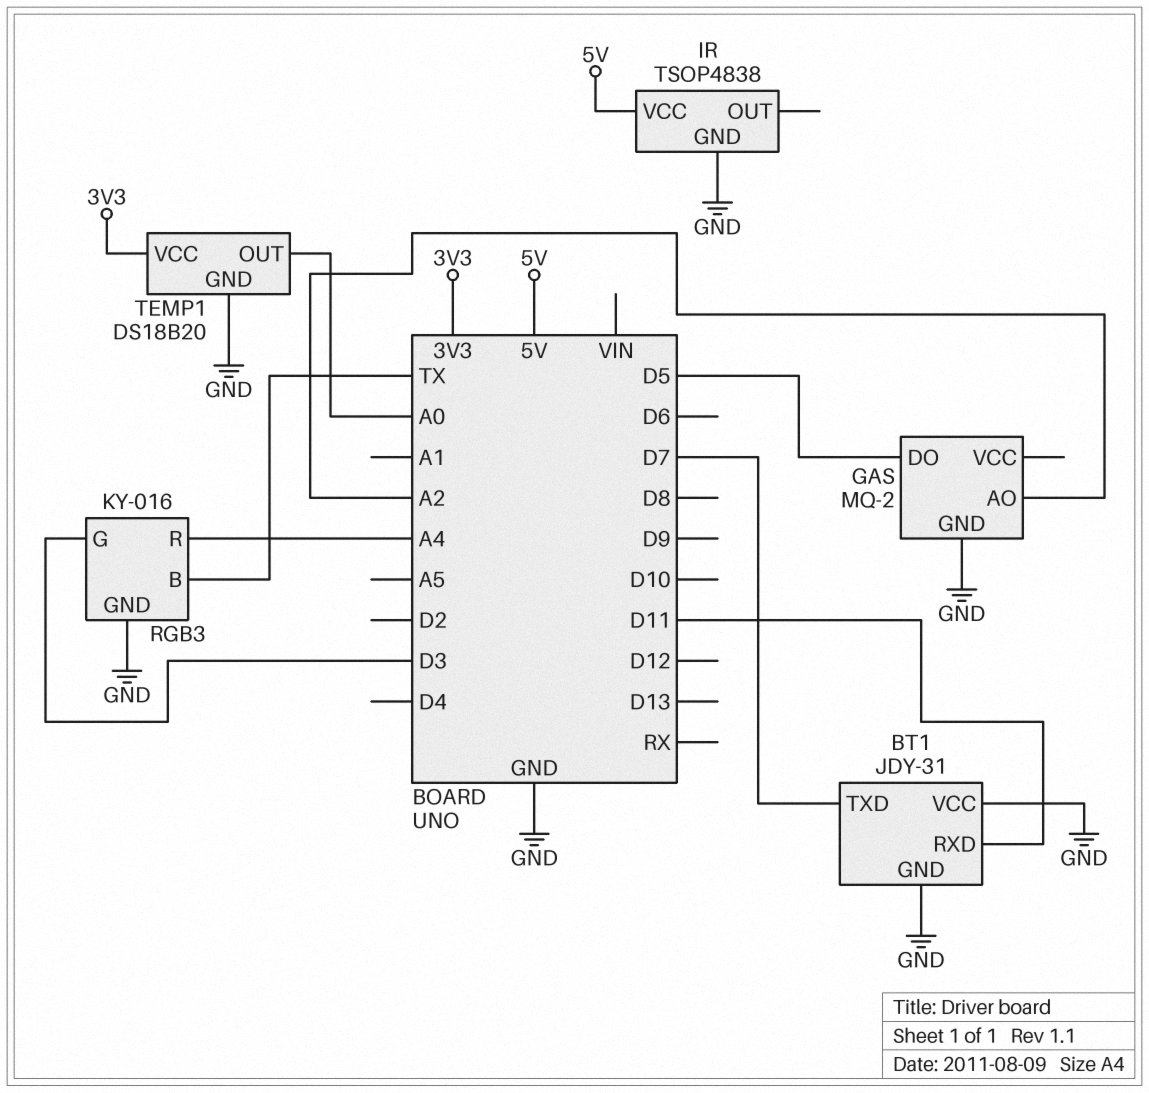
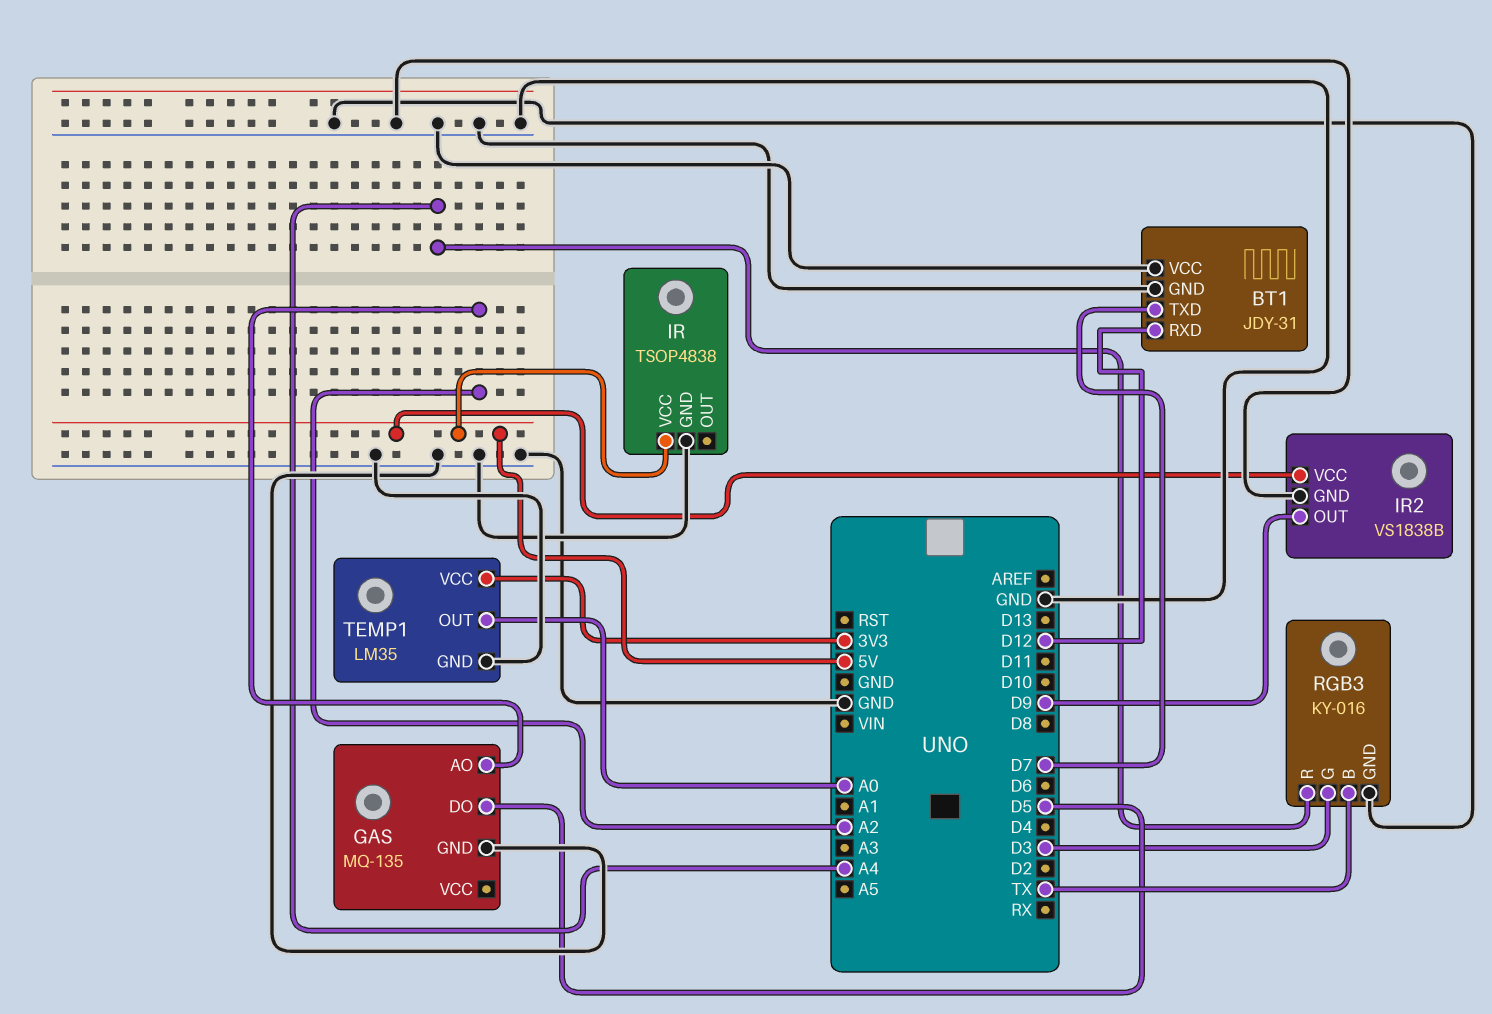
BT1 pin RXD: D11 -> D12
GAS: MQ-2 -> MQ-135
IR2: none -> VS1838B
IR2 pin GND: none -> GND
IR2 pin OUT: none -> D9
IR2 pin VCC: none -> 5V
TEMP1: DS18B20 -> LM35

